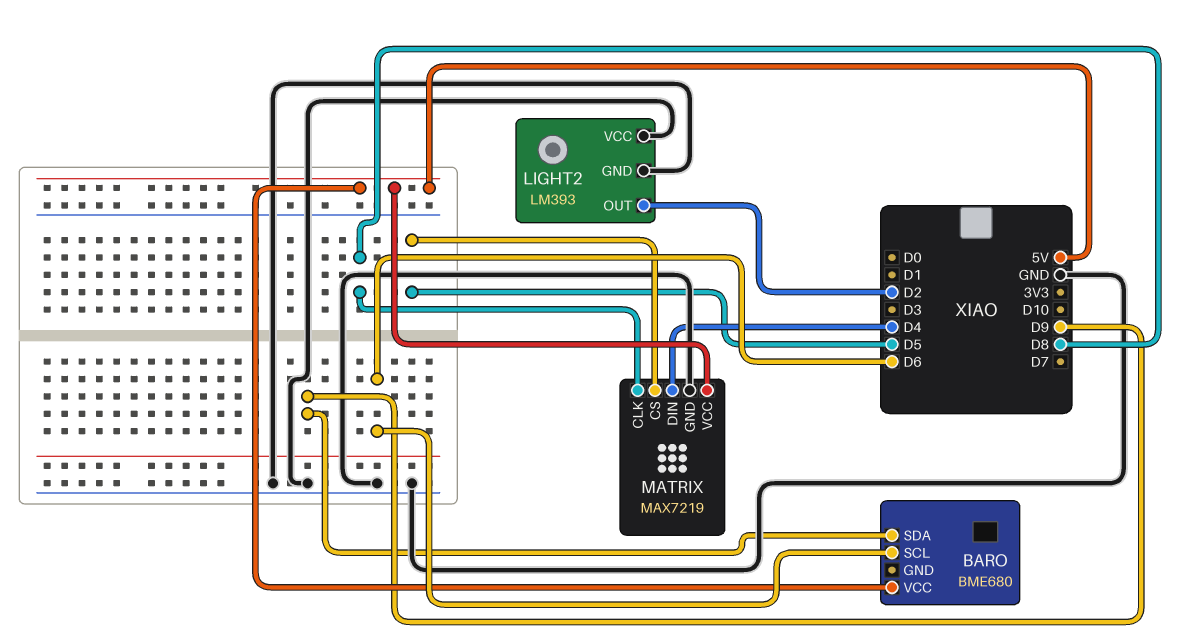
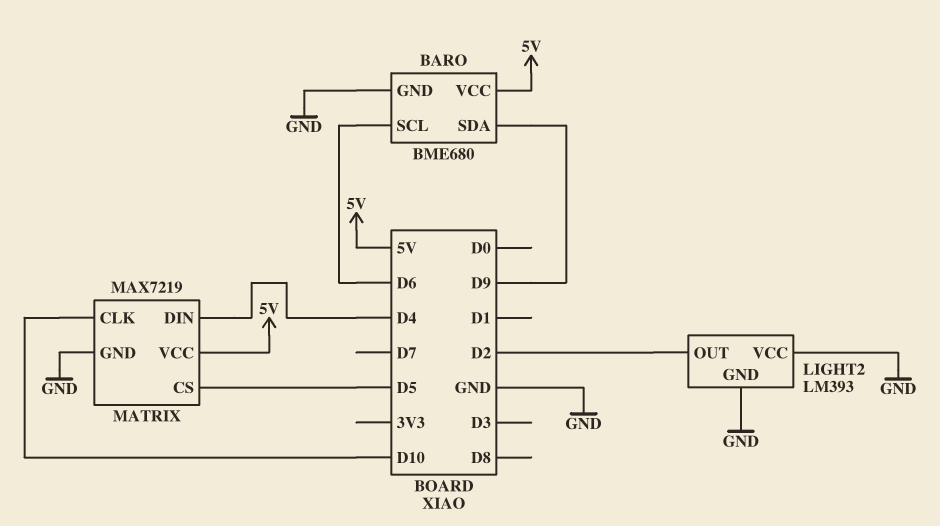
BARO pin GND: none -> GND
MATRIX pin CLK: D8 -> D10

